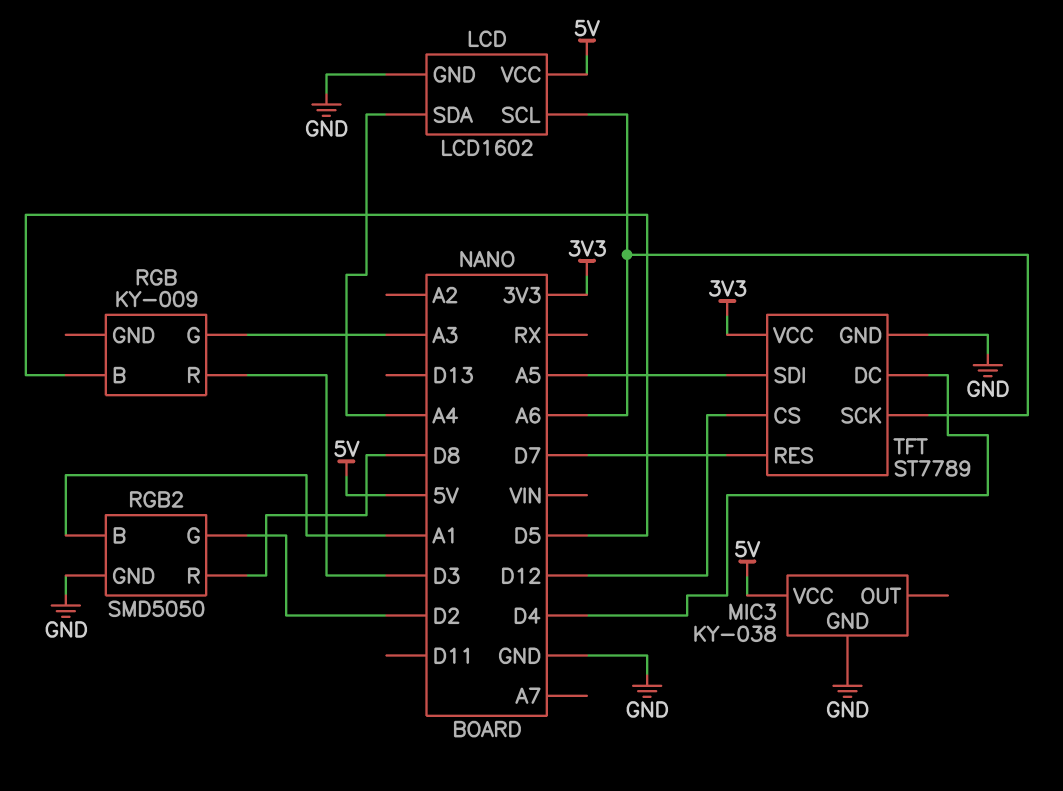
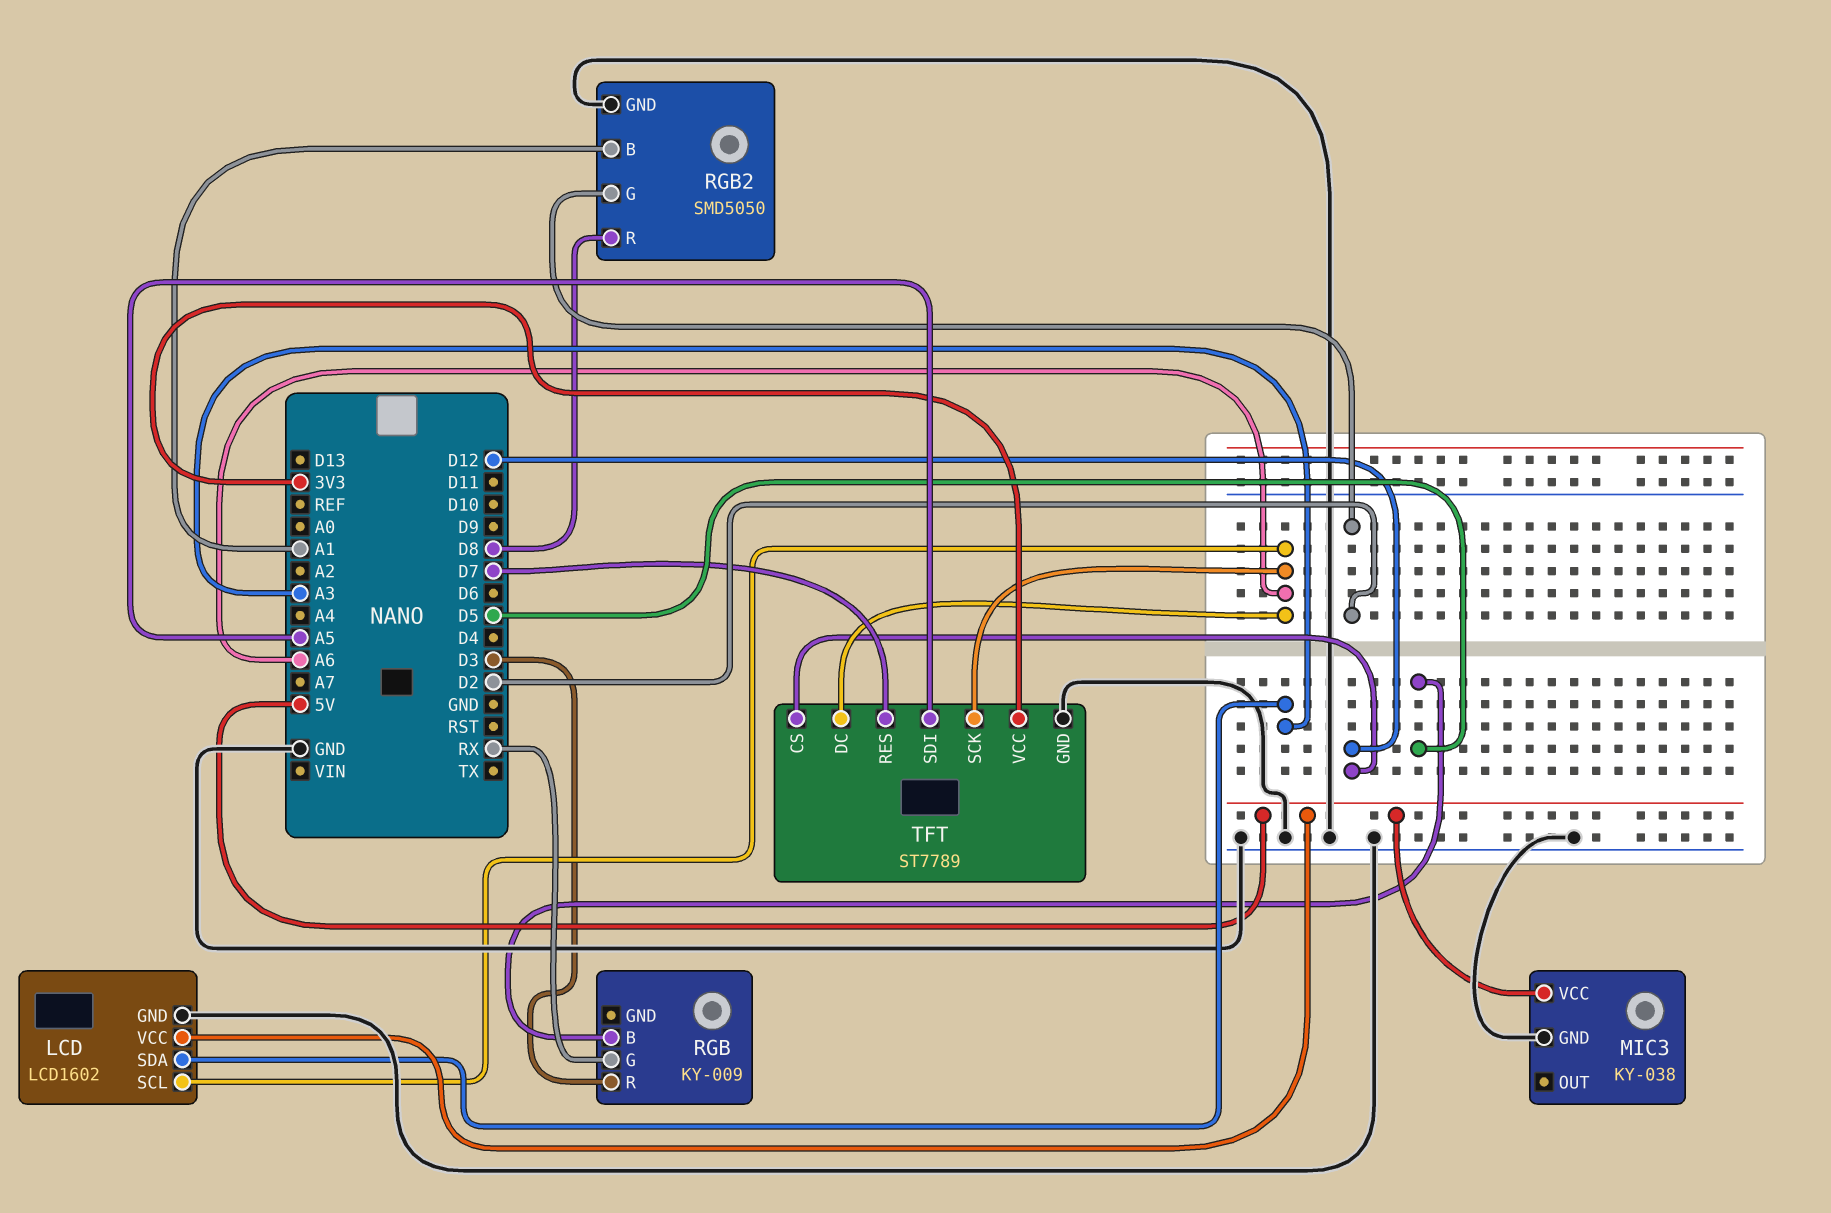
LCD pin SDA: A4 -> A3
RGB pin G: A3 -> RX
TFT pin DC: D4 -> A6

